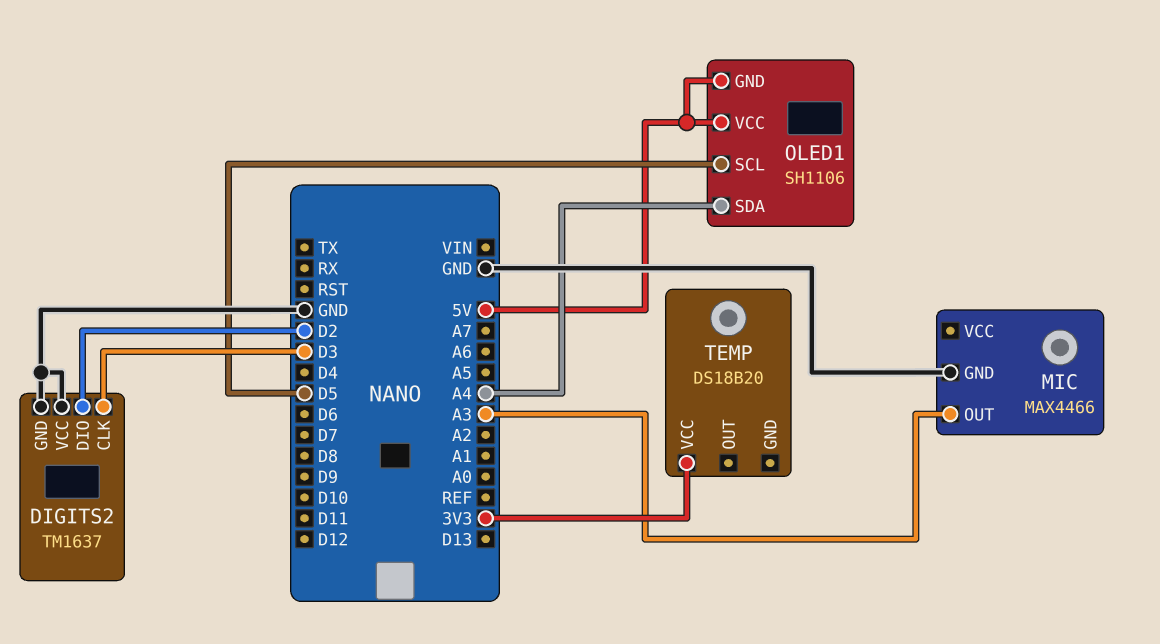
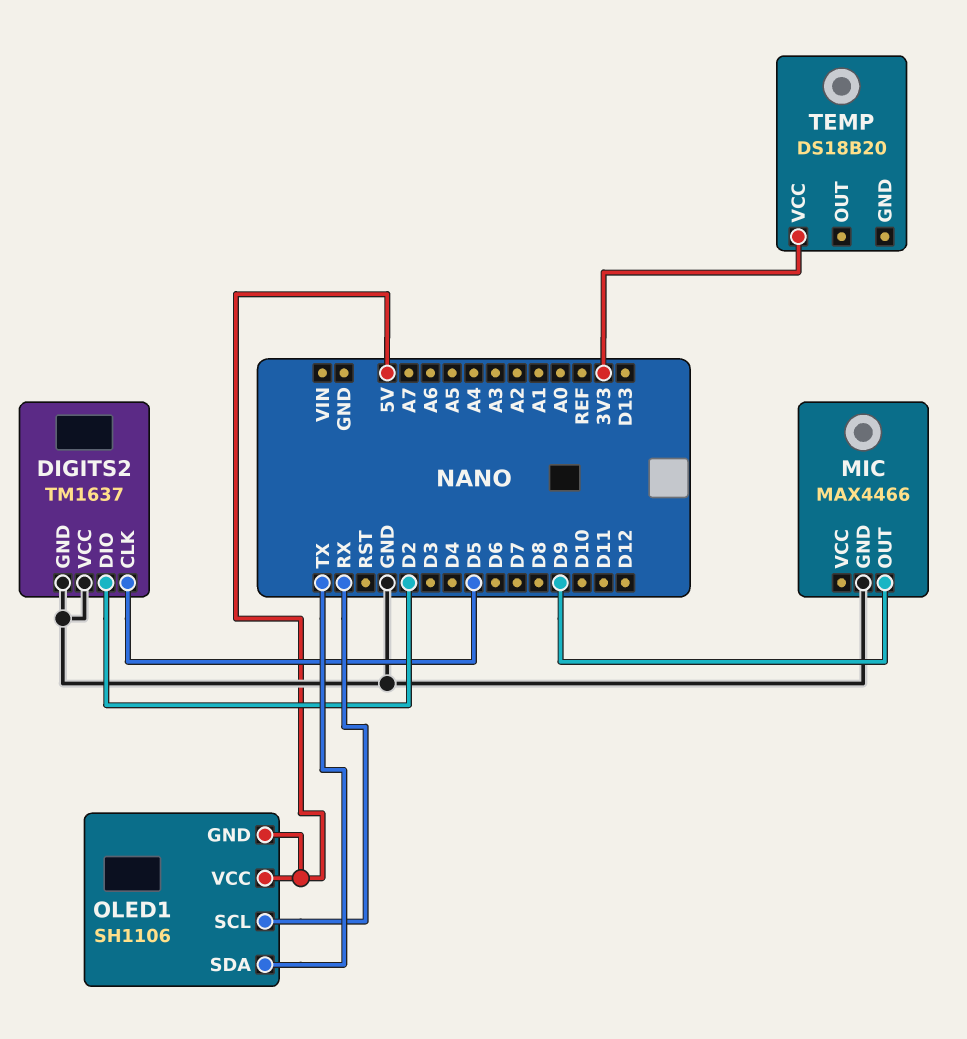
DIGITS2 pin CLK: D3 -> D5
MIC pin OUT: A3 -> D9
OLED1 pin SCL: D5 -> RX
OLED1 pin SDA: A4 -> TX

